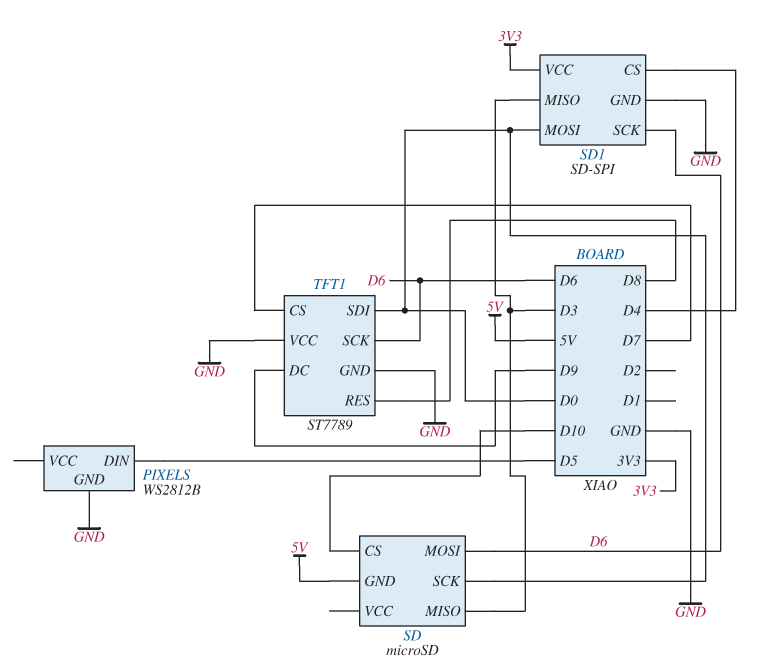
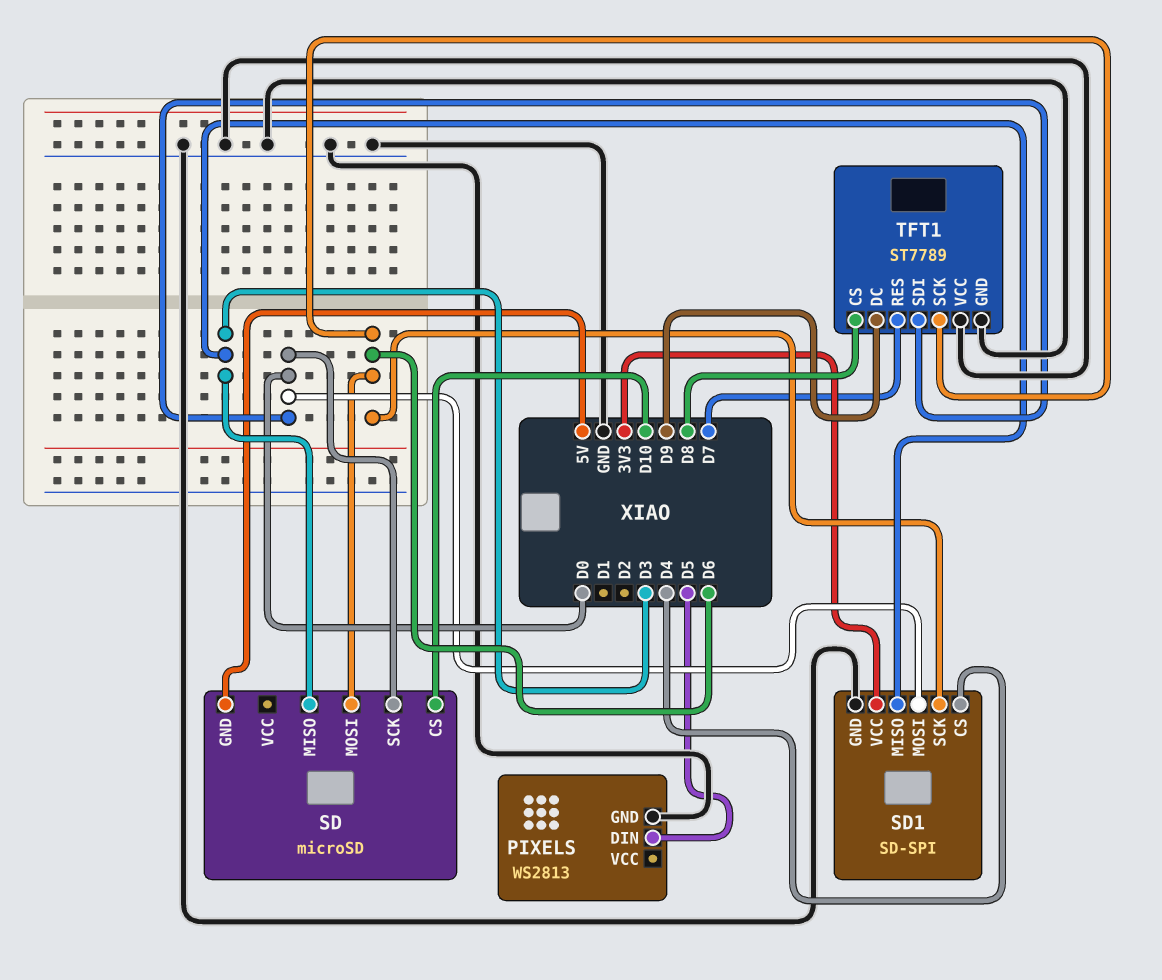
PIXELS: WS2812B -> WS2813
TFT1 pin CS: D7 -> D8
TFT1 pin RES: D8 -> D7

